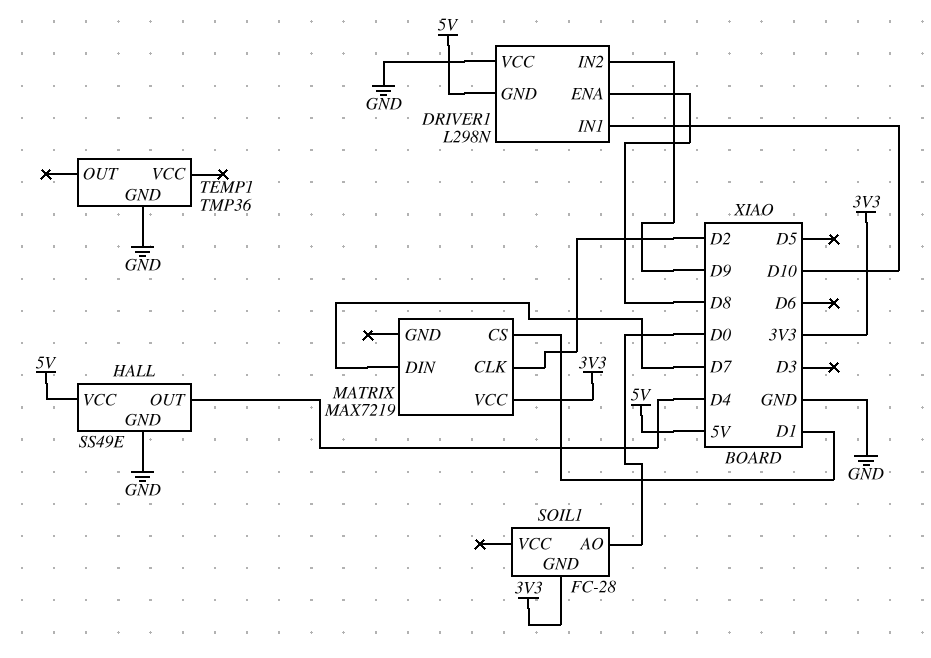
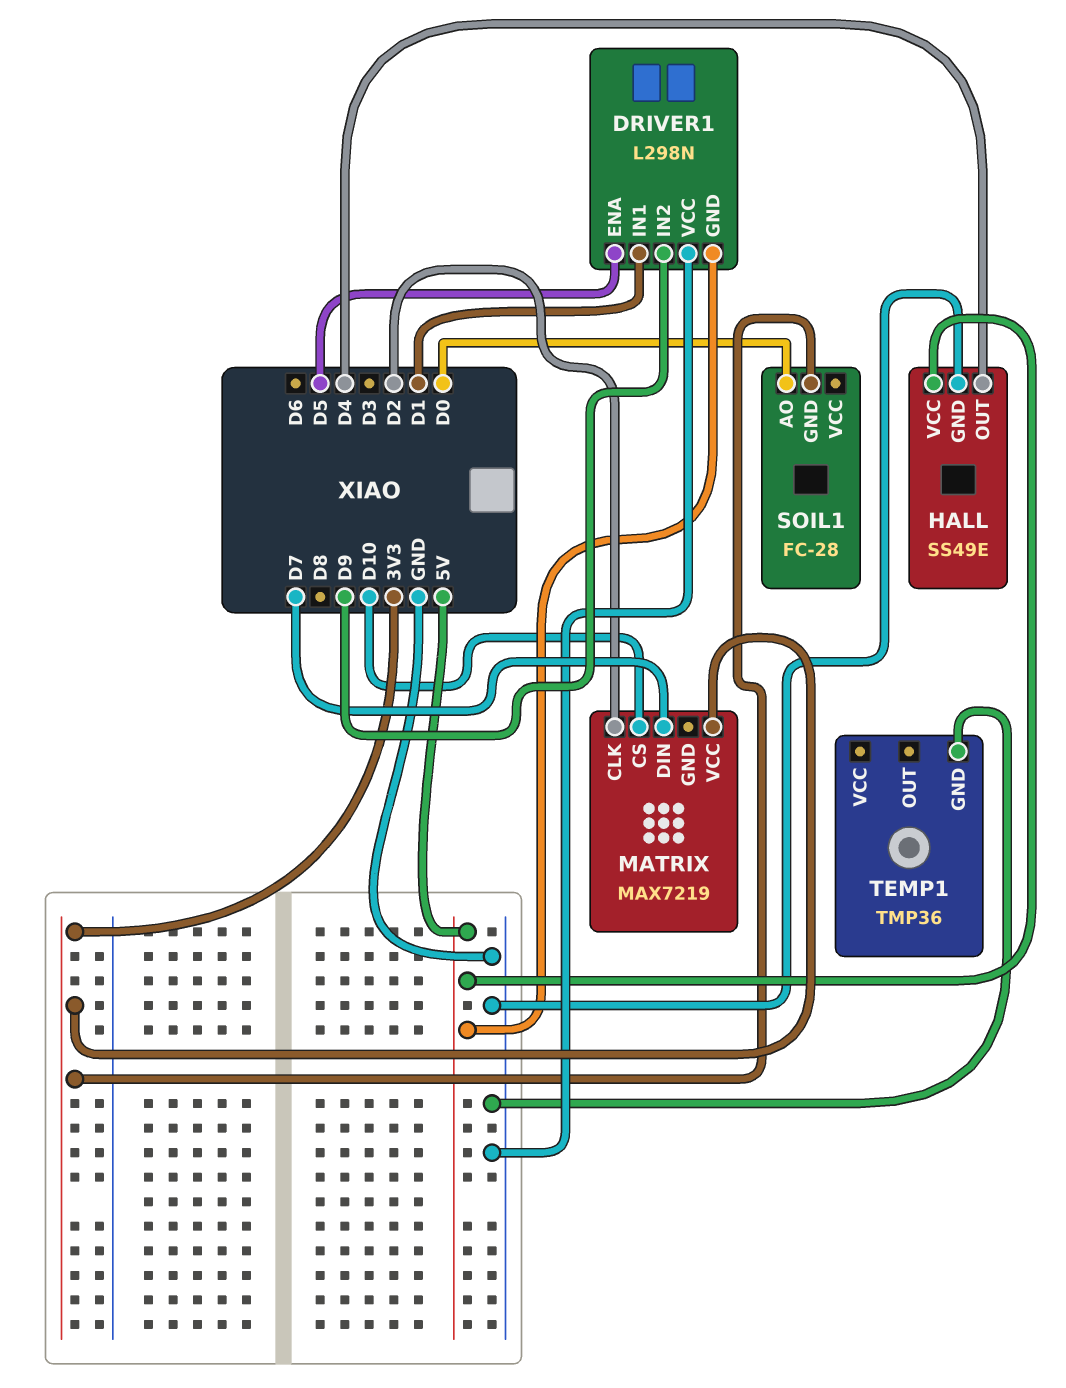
DRIVER1 pin ENA: D8 -> D5
DRIVER1 pin IN1: D10 -> D1
MATRIX pin CS: D1 -> D10

